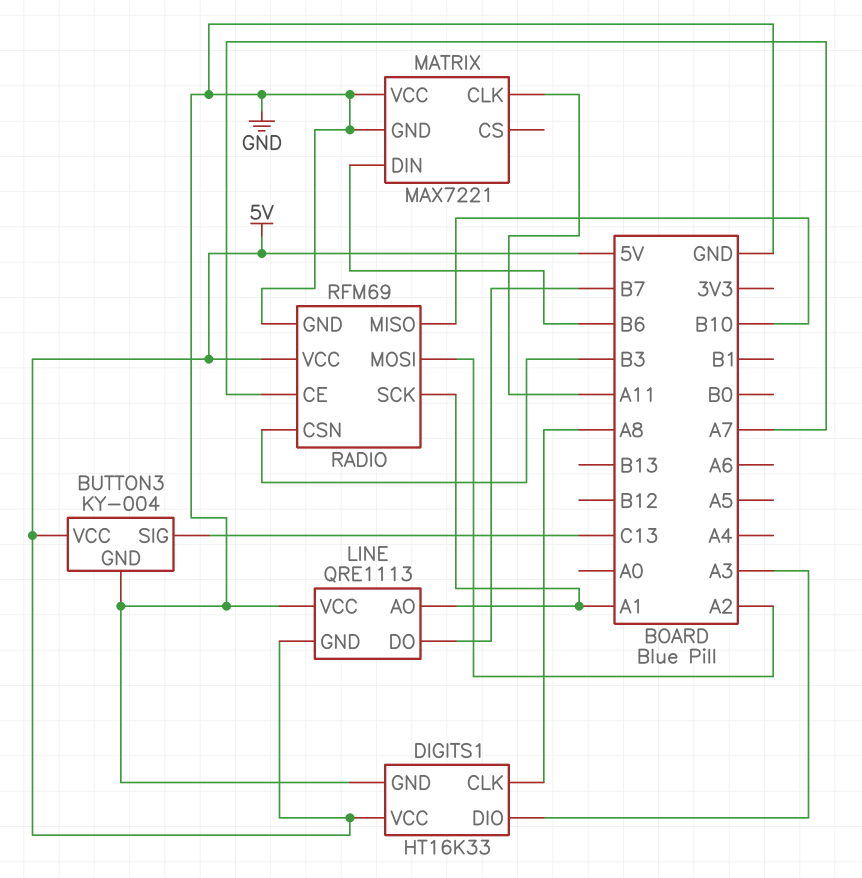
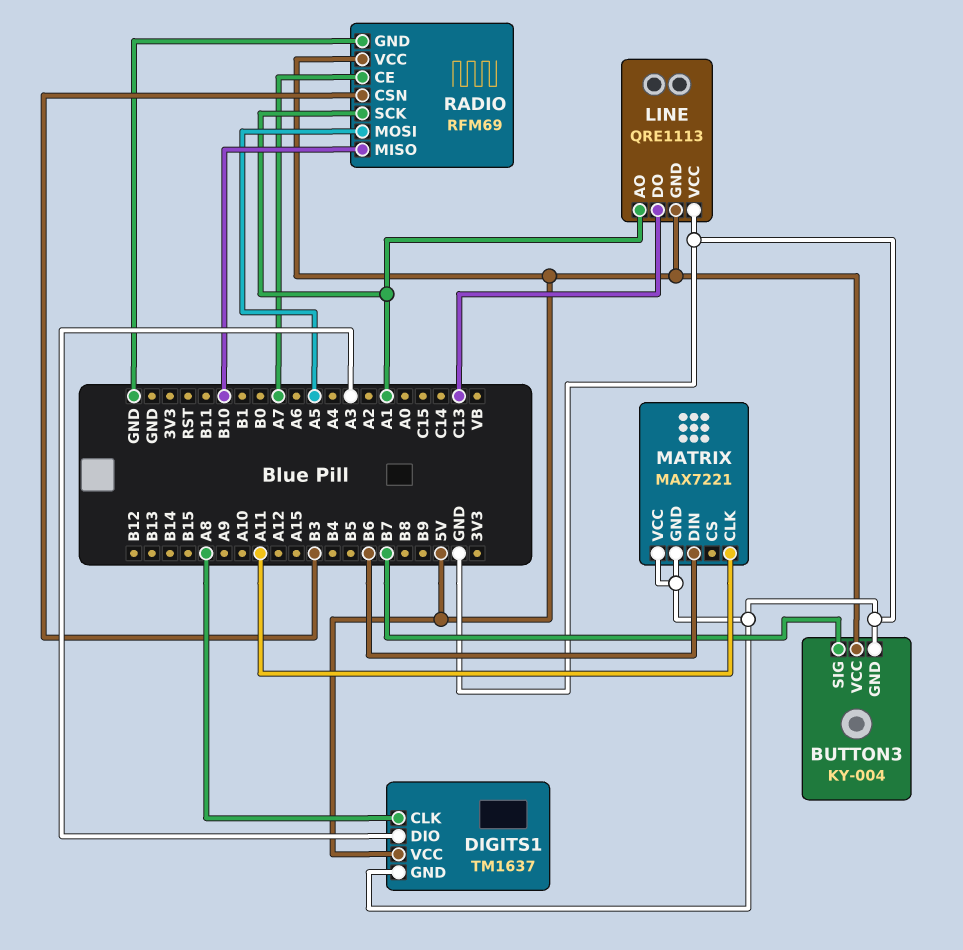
BUTTON3 pin SIG: C13 -> B7
DIGITS1: HT16K33 -> TM1637
LINE pin DO: B7 -> C13
RADIO pin MOSI: A2 -> A5

